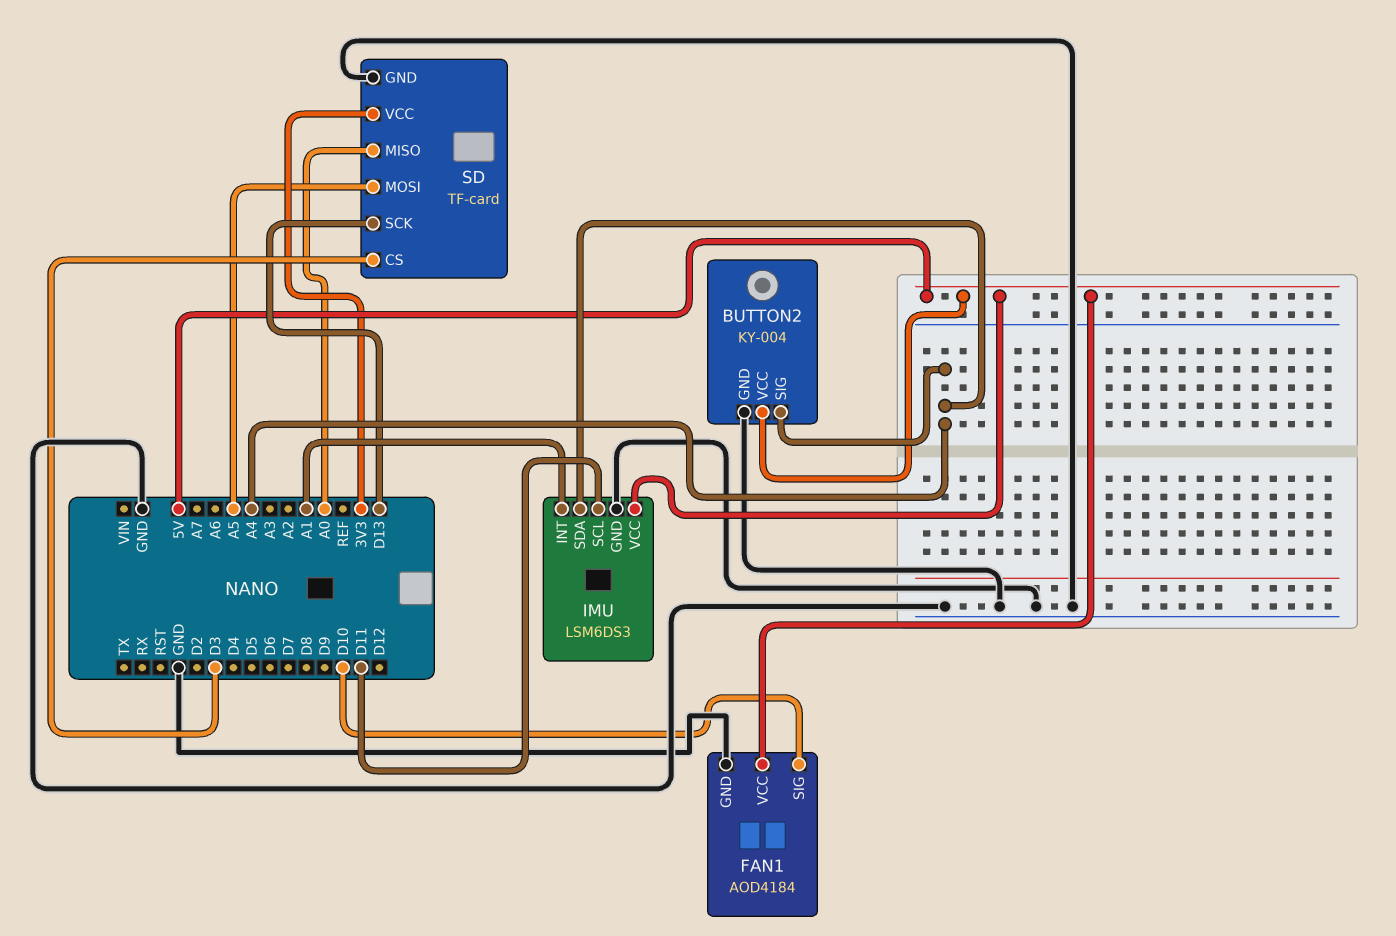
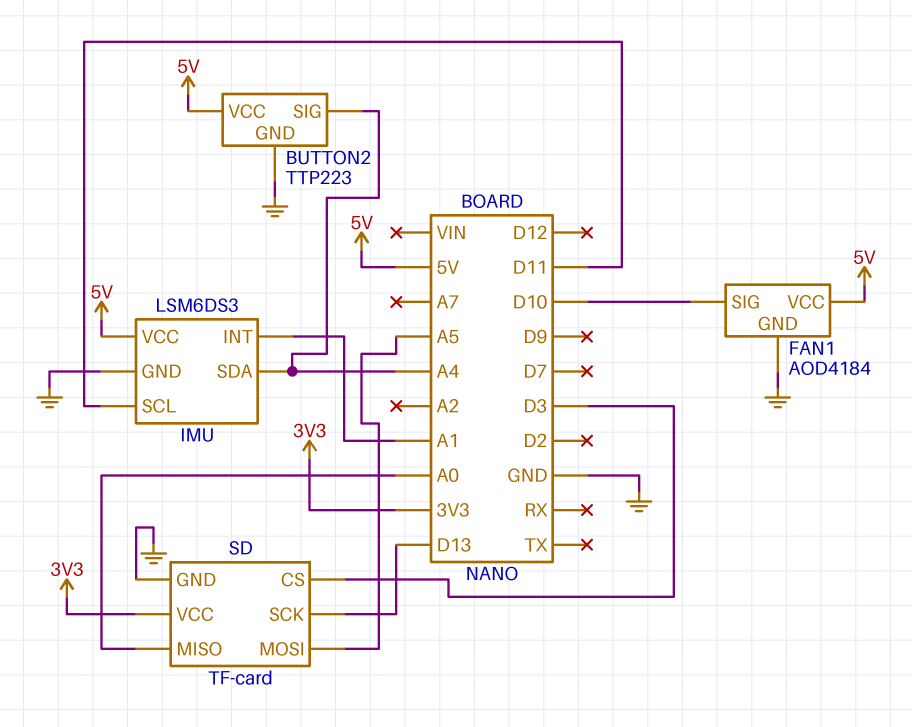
BUTTON2: KY-004 -> TTP223

